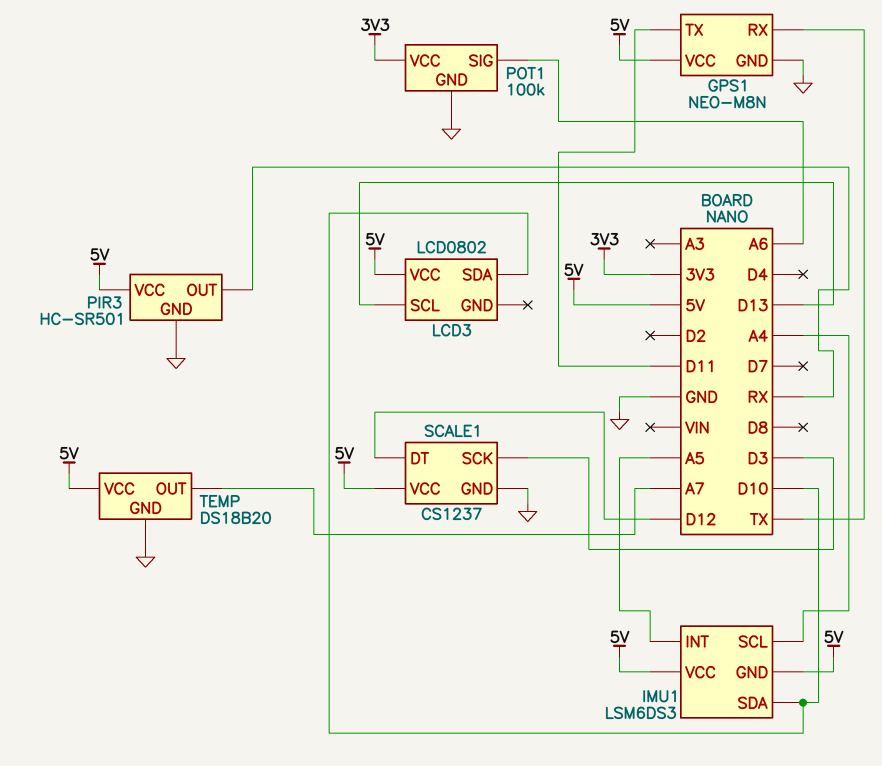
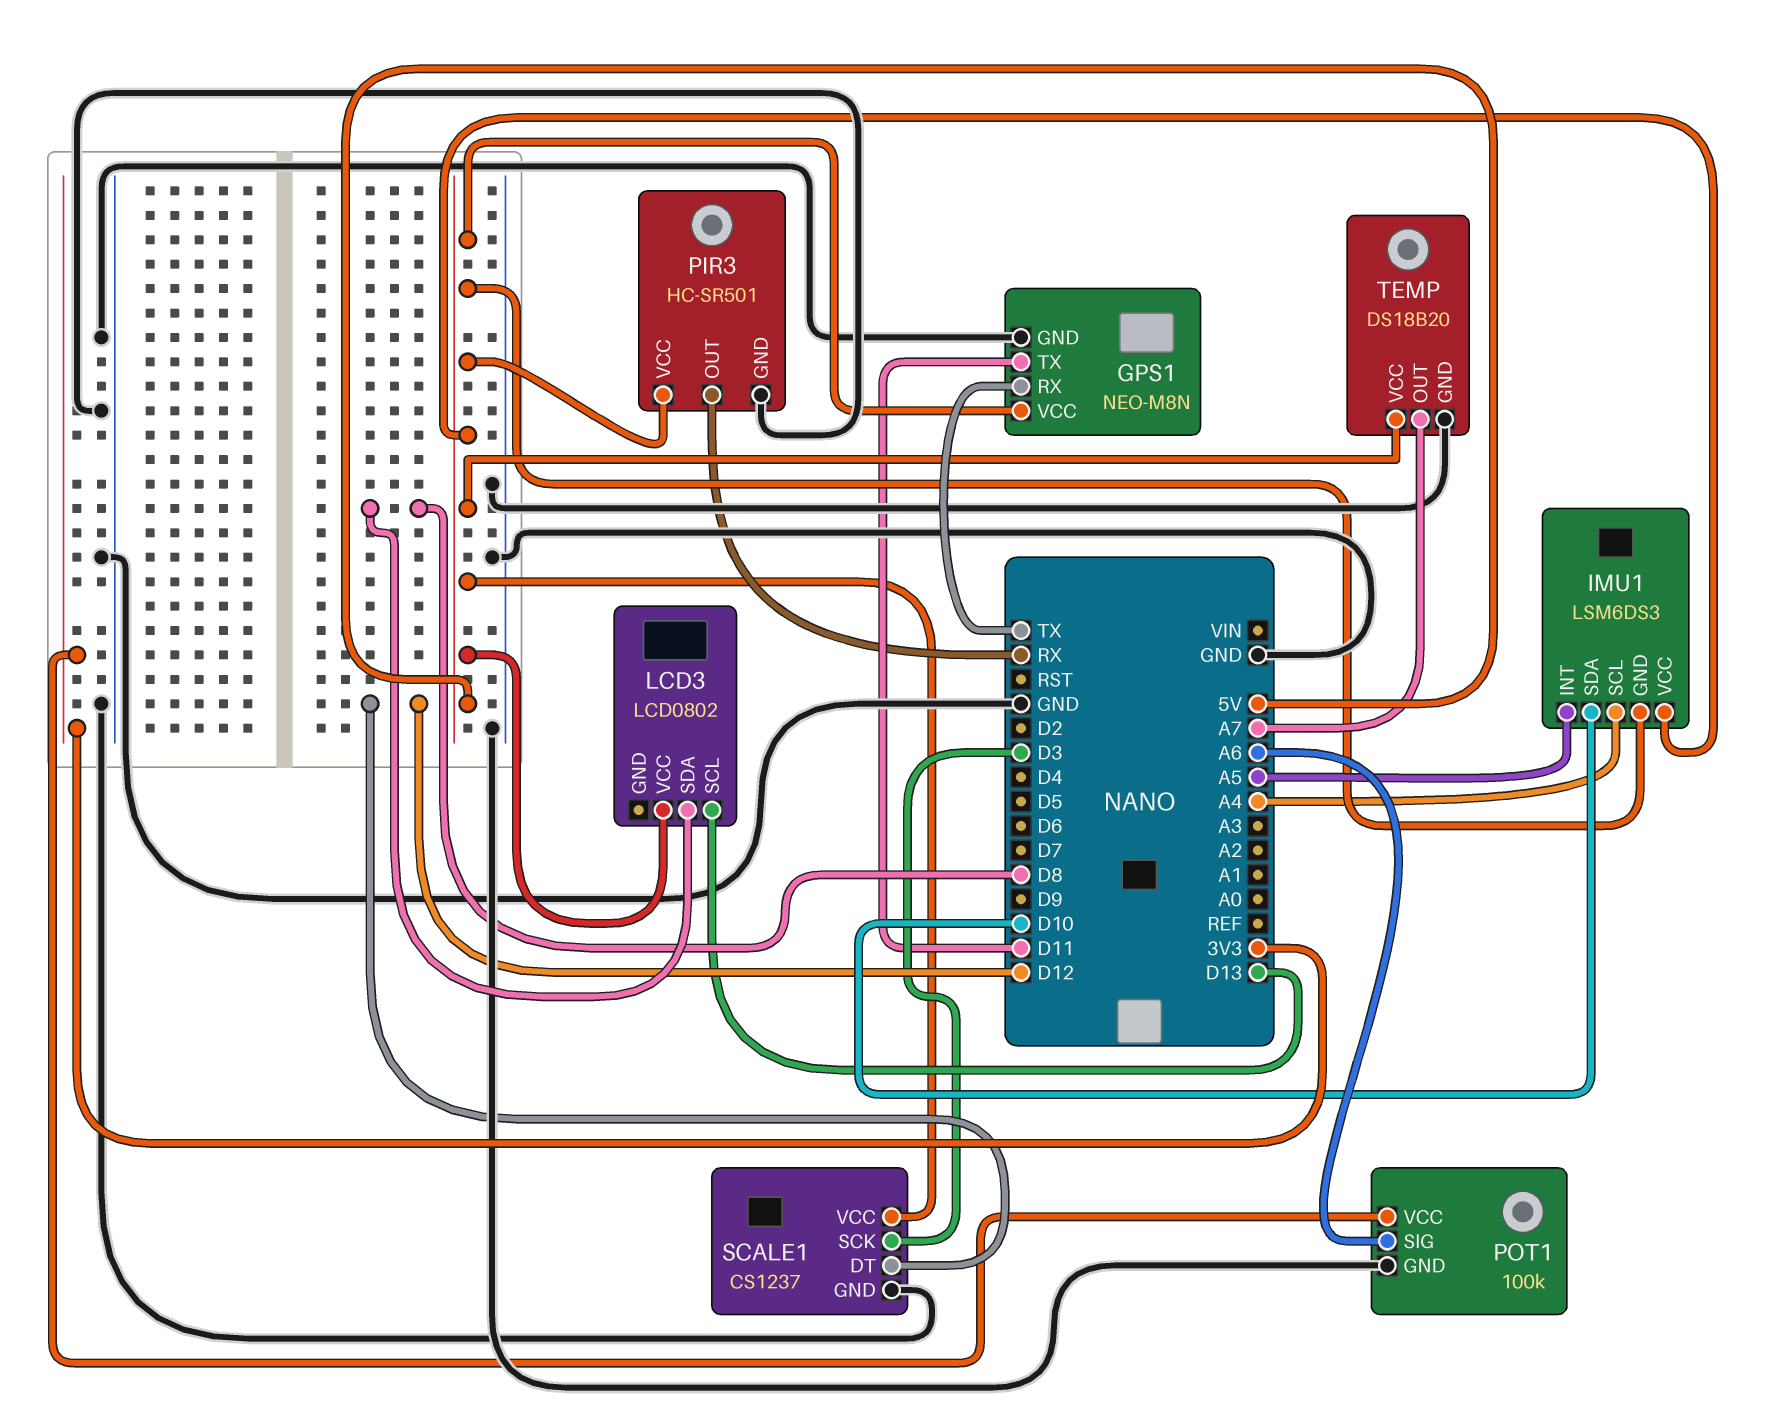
LCD3 pin SDA: D10 -> D8

